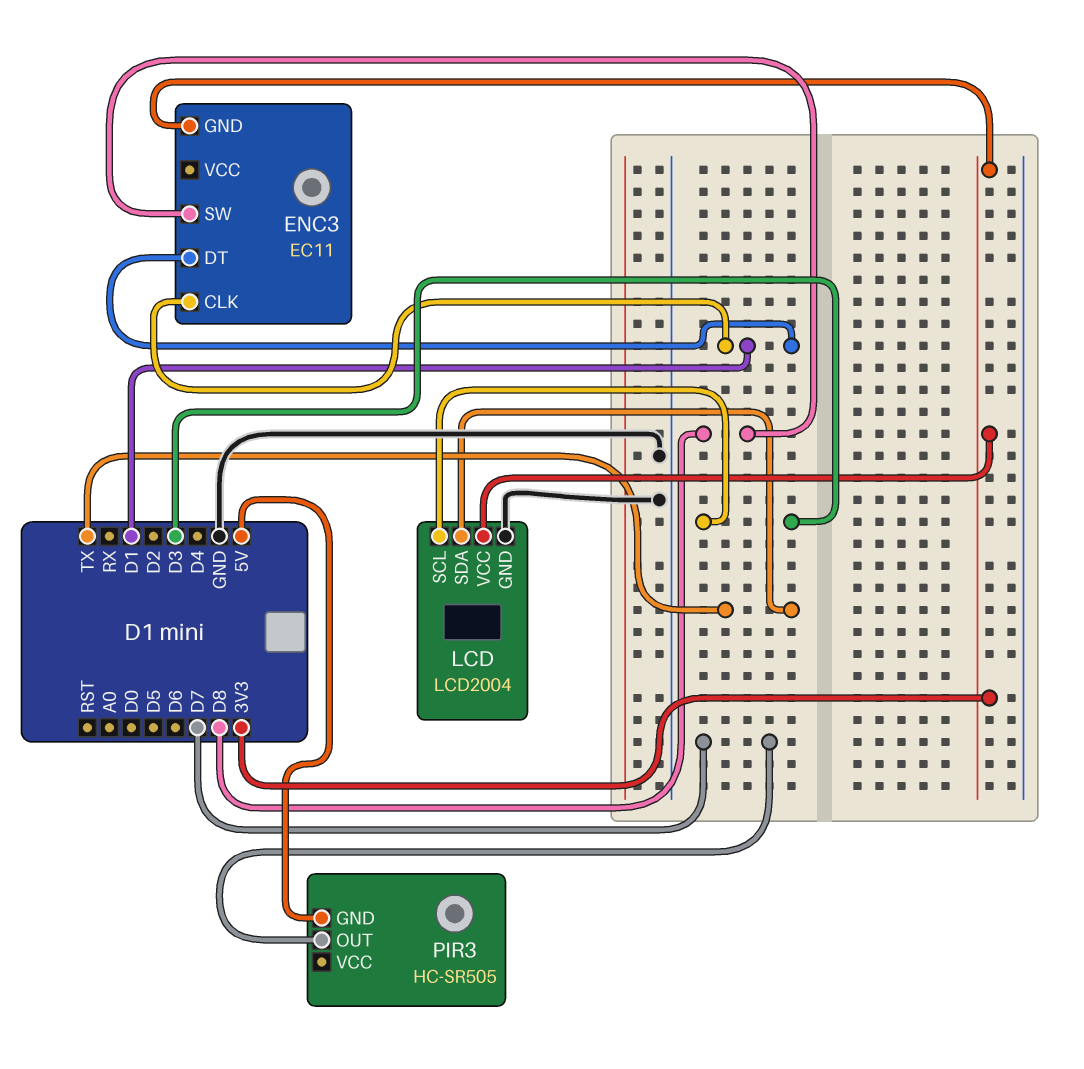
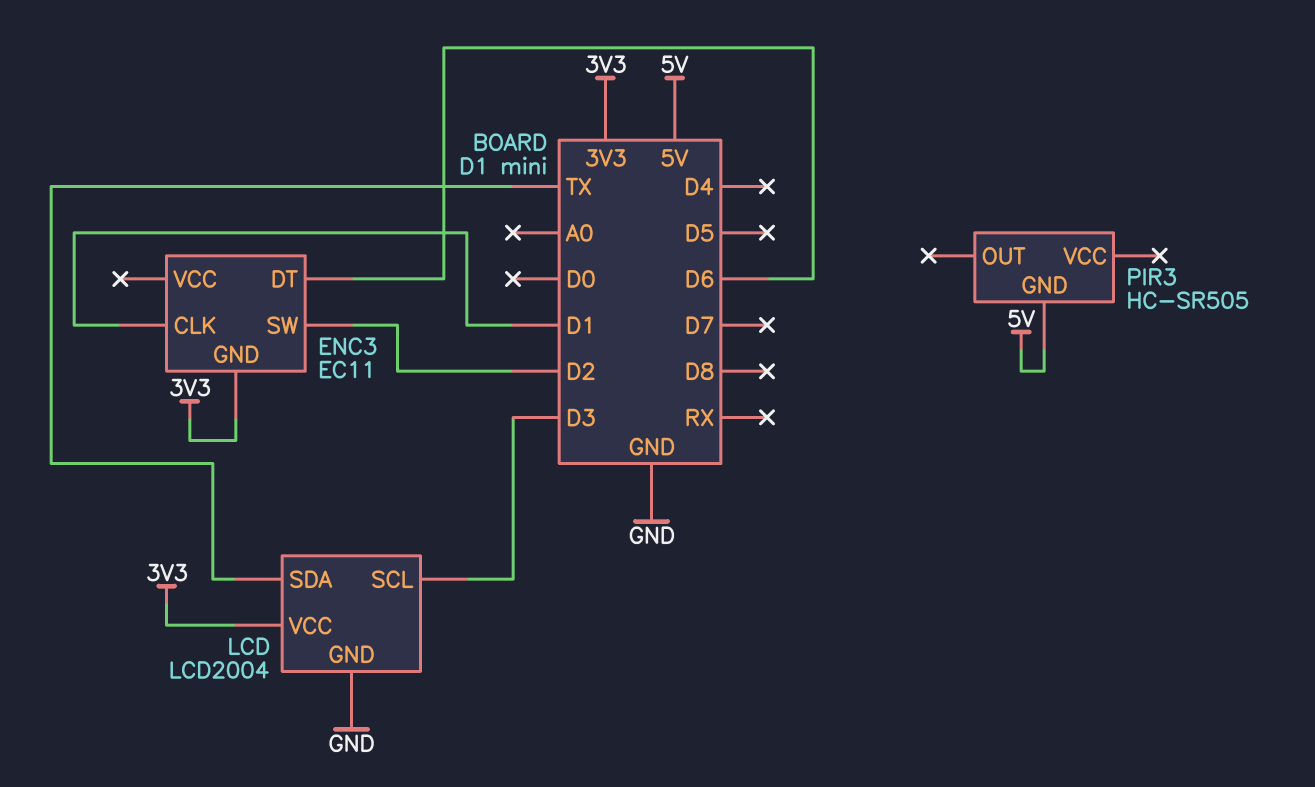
ENC3 pin DT: D1 -> D6
ENC3 pin SW: D8 -> D2
PIR3 pin OUT: D7 -> none

